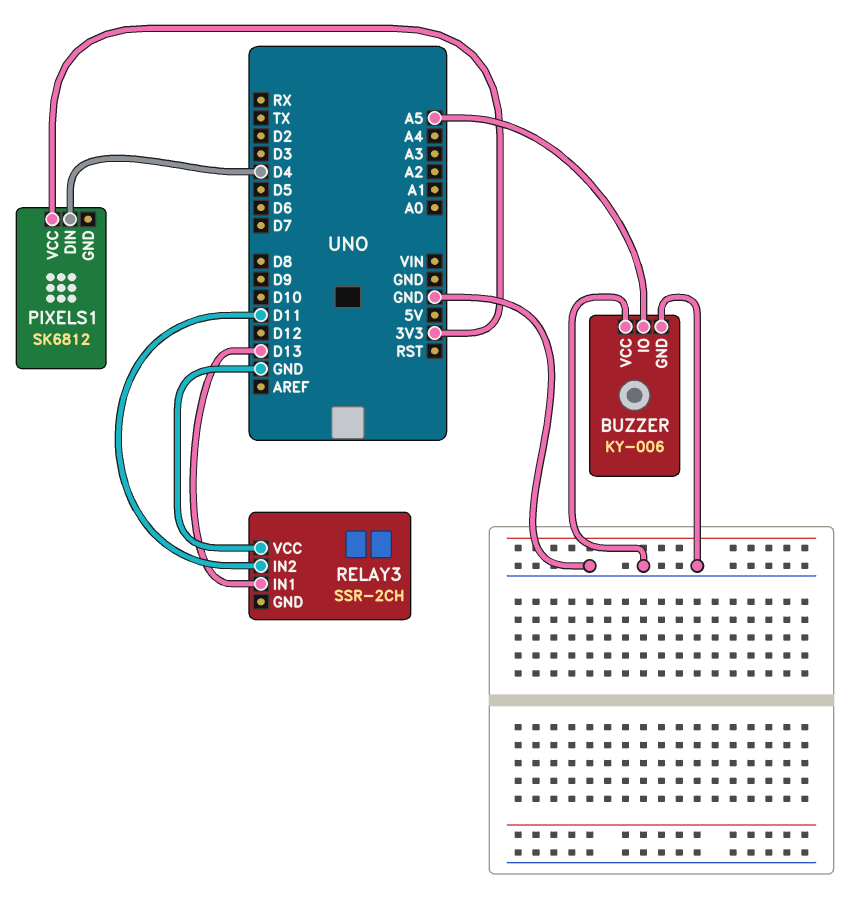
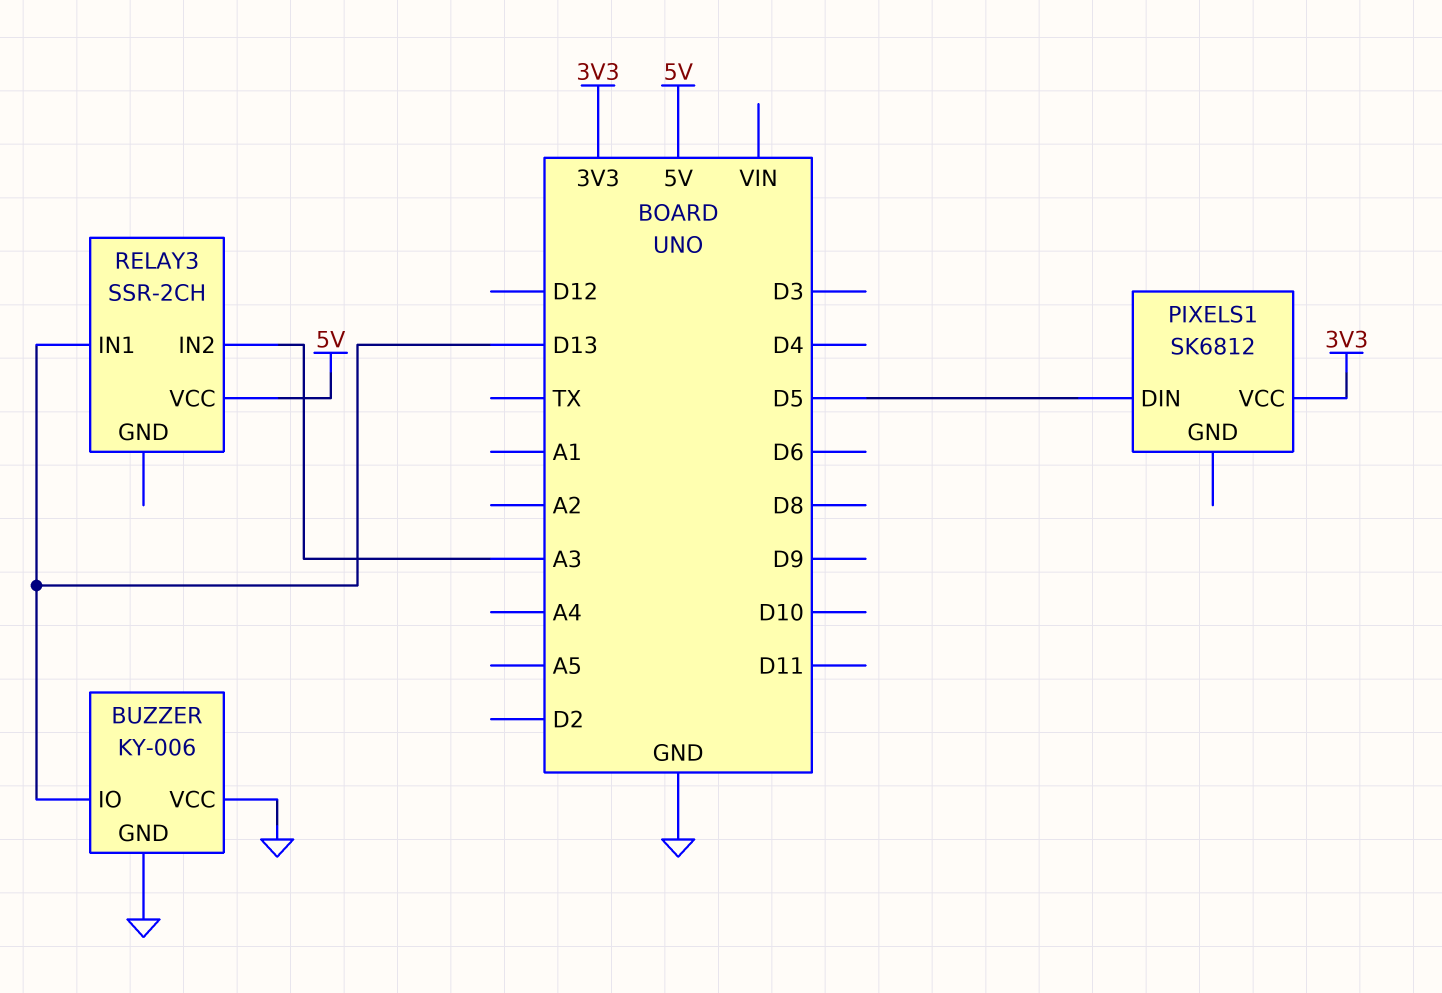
BUZZER pin IO: A5 -> D13
PIXELS1 pin DIN: D4 -> D5
RELAY3 pin IN2: D11 -> A3
RELAY3 pin VCC: GND -> 5V

